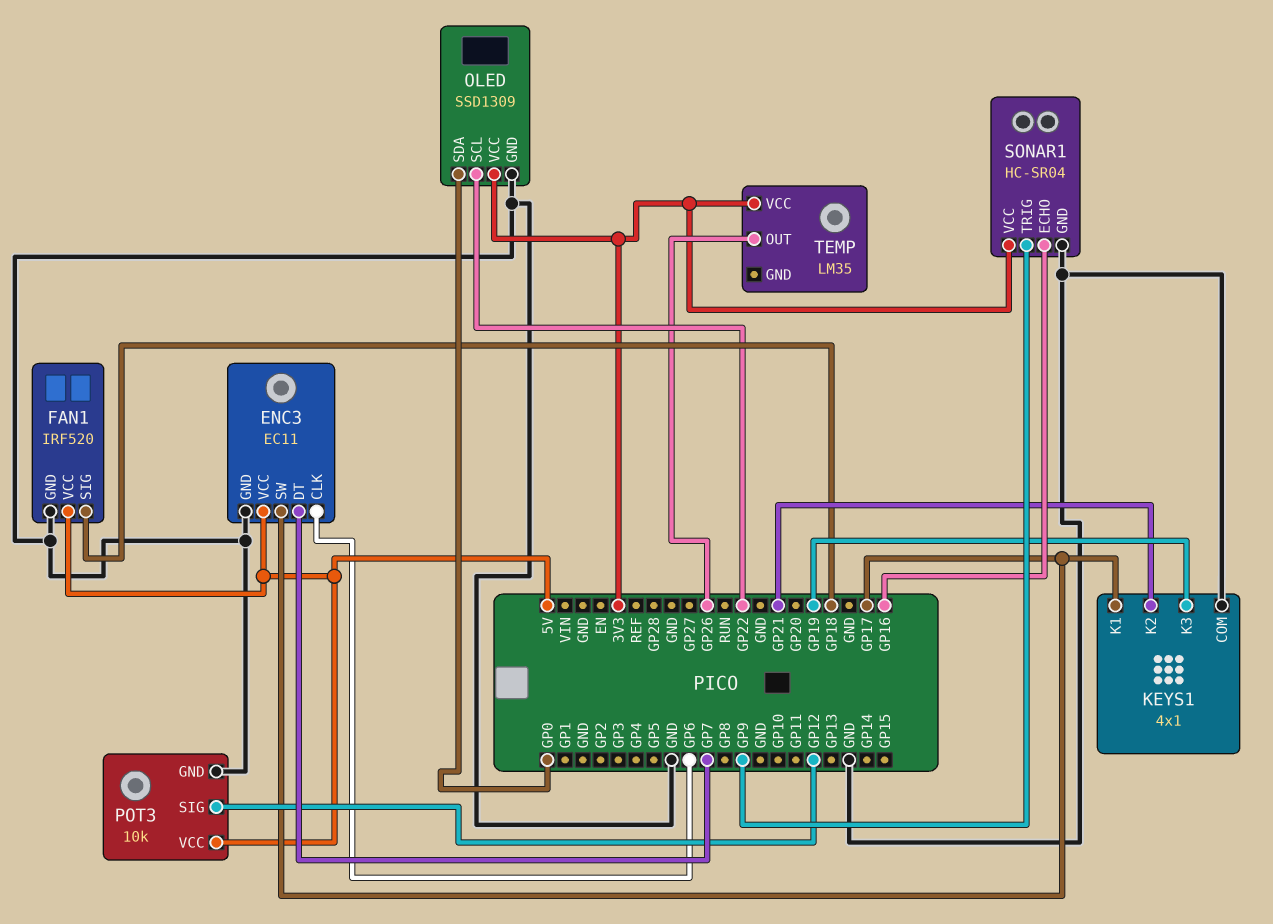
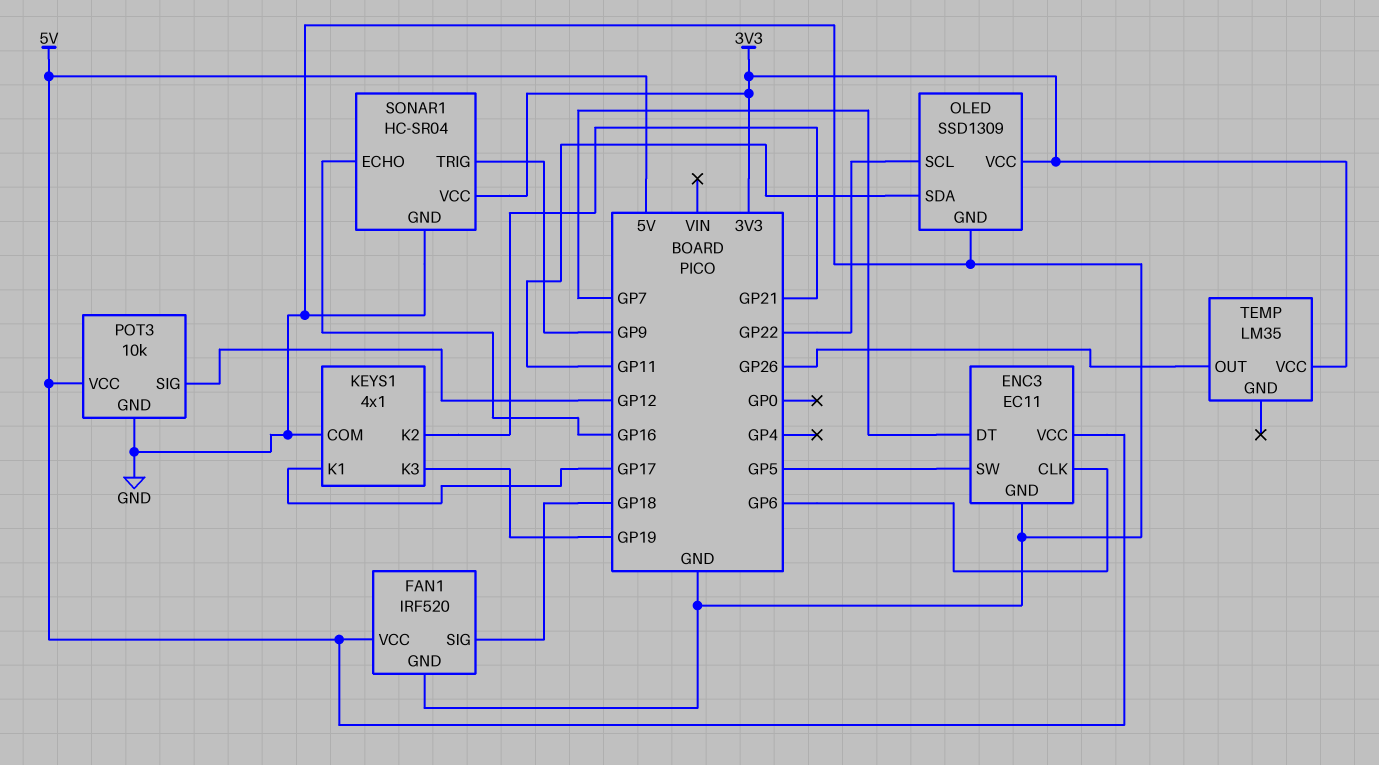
ENC3 pin SW: GP17 -> GP5
OLED pin SDA: GP0 -> GP11

